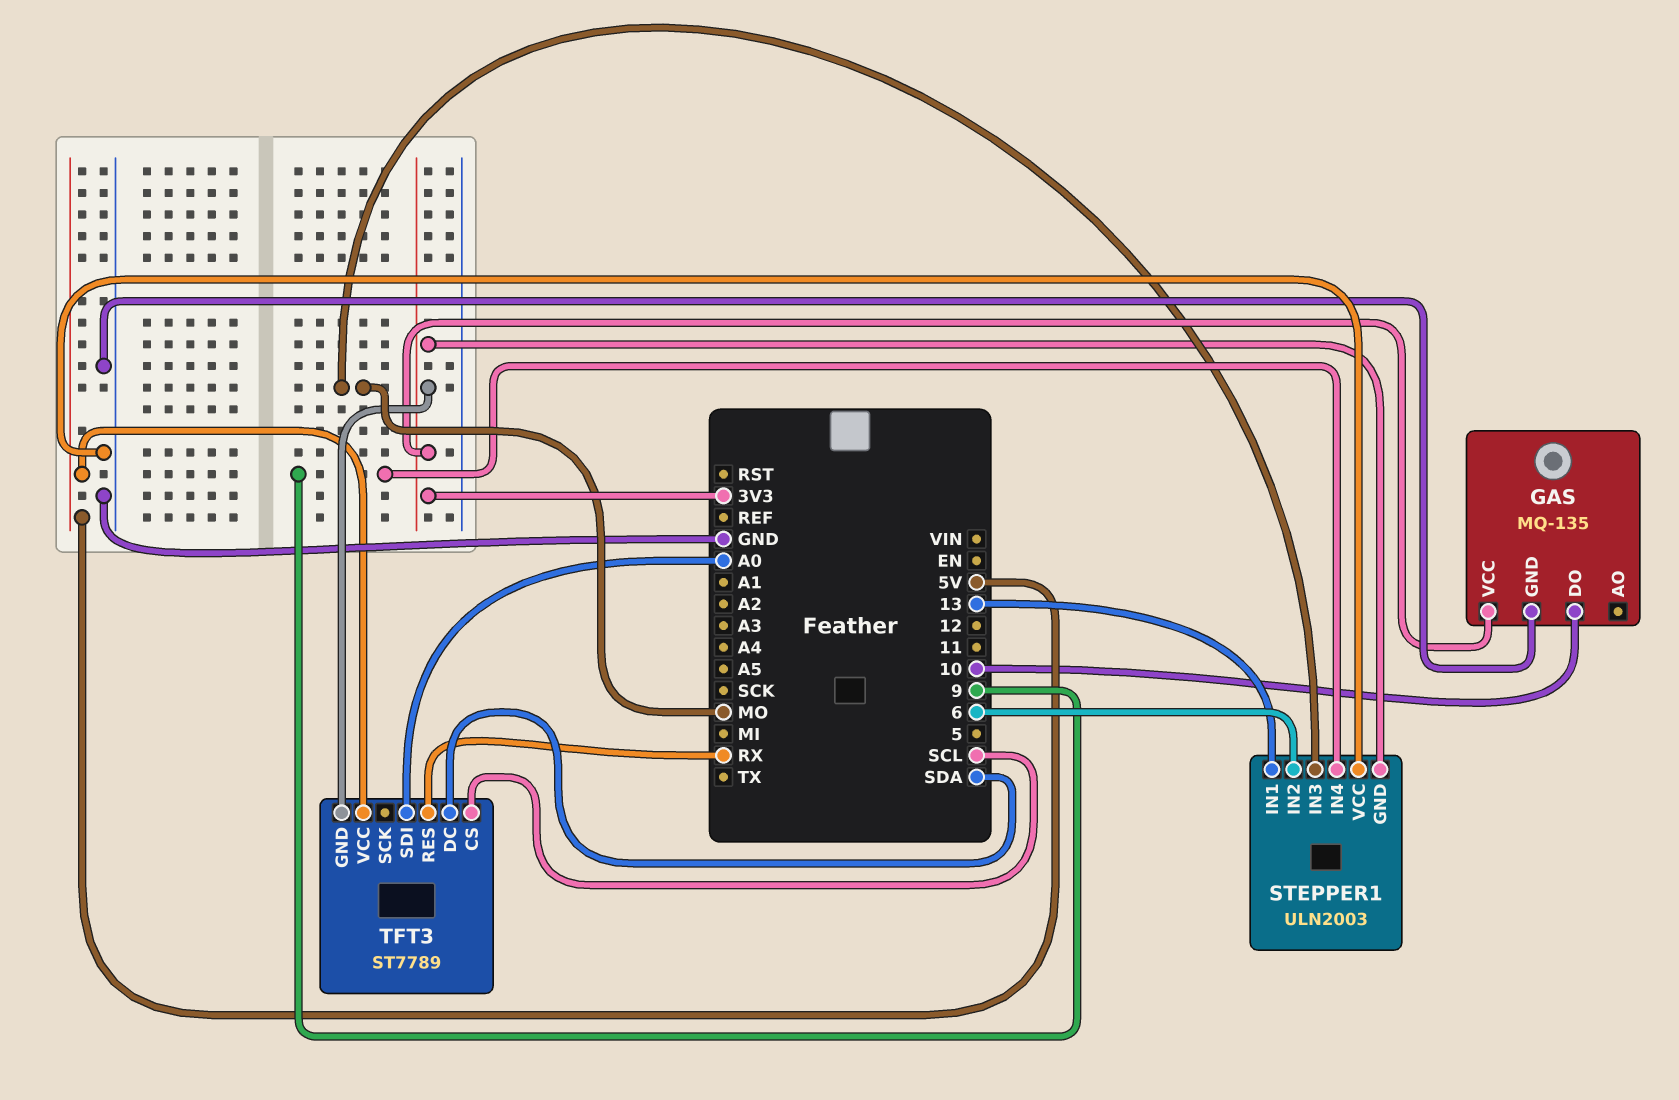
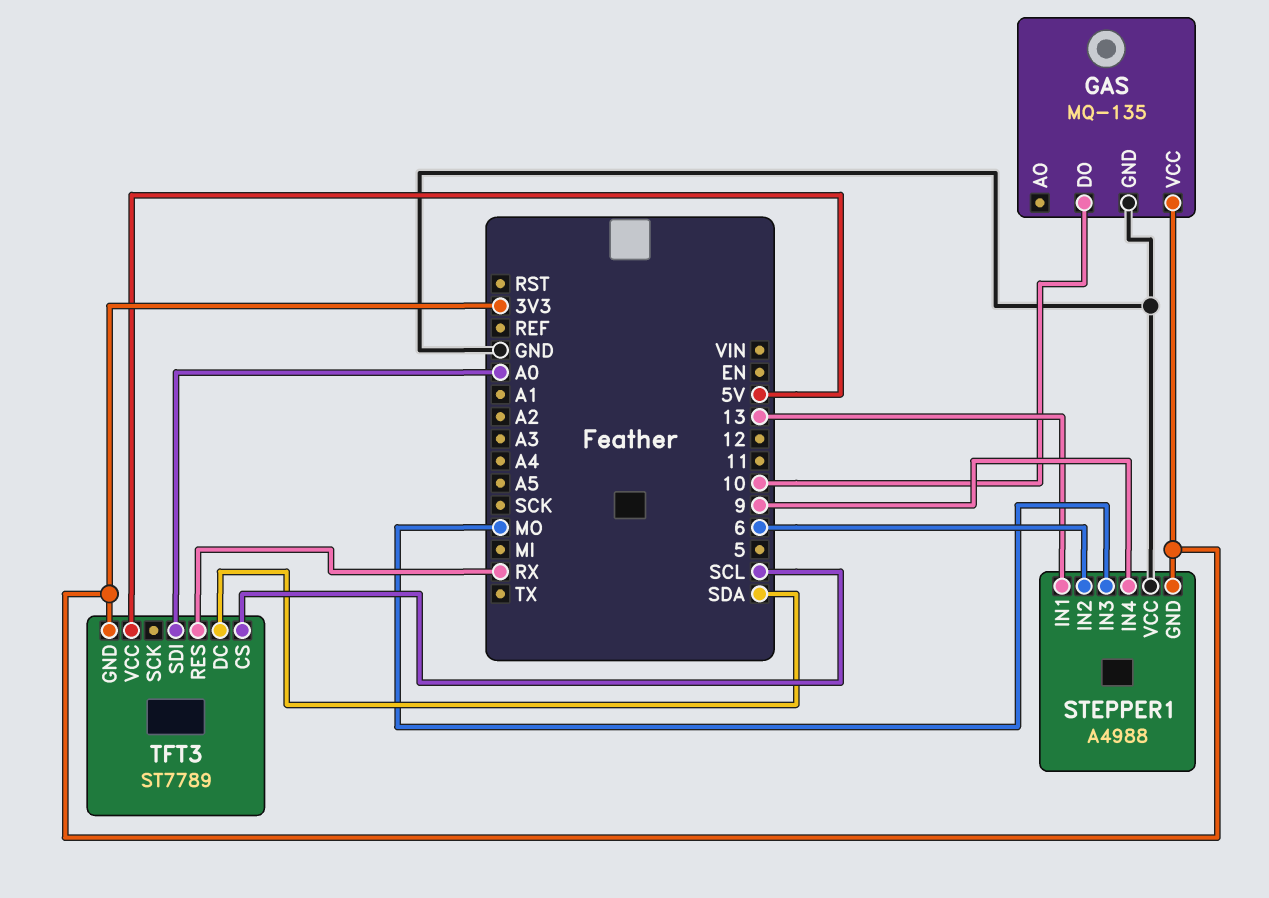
STEPPER1: ULN2003 -> A4988

